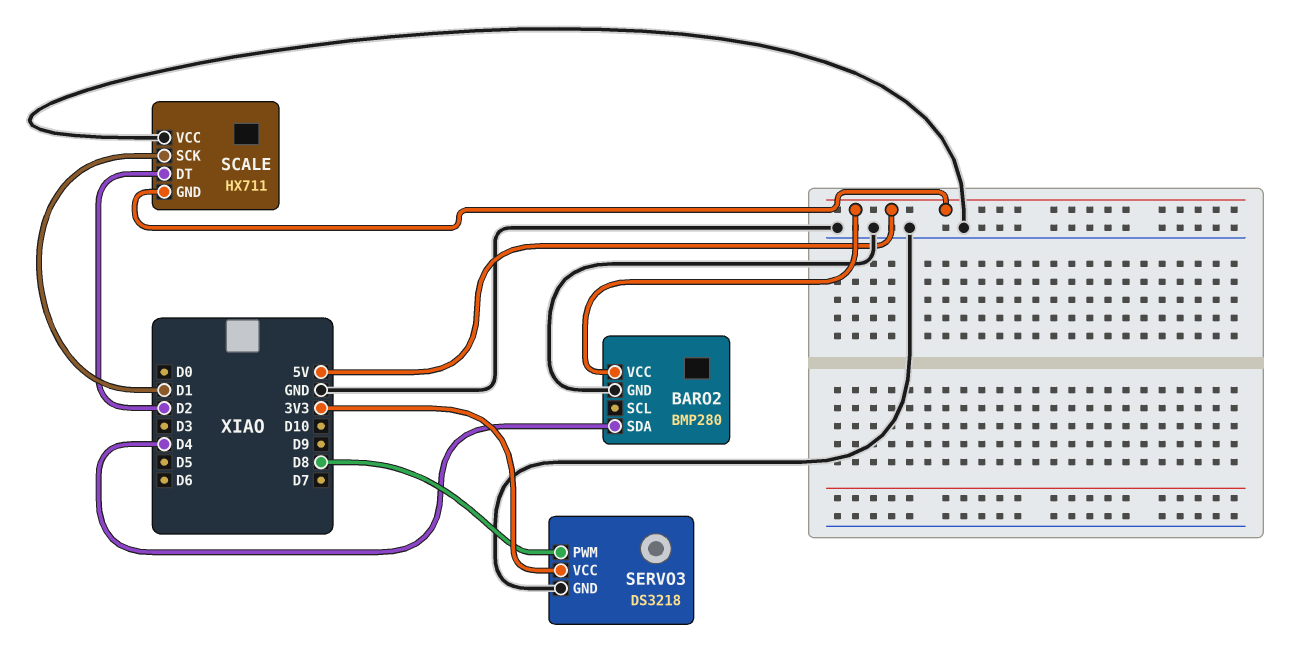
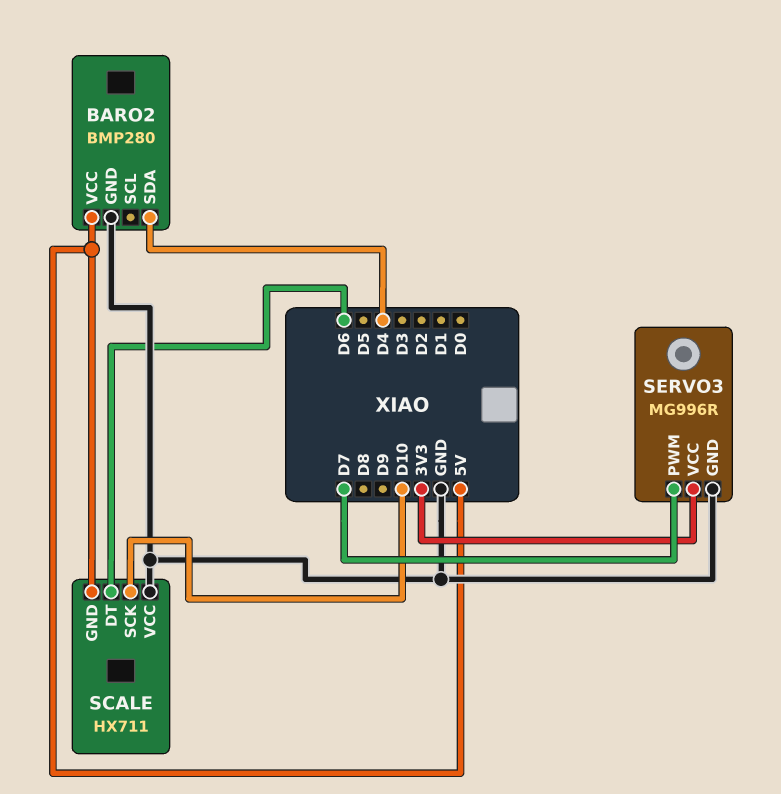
SCALE pin DT: D2 -> D6
SCALE pin SCK: D1 -> D10
SERVO3: DS3218 -> MG996R
SERVO3 pin PWM: D8 -> D7

